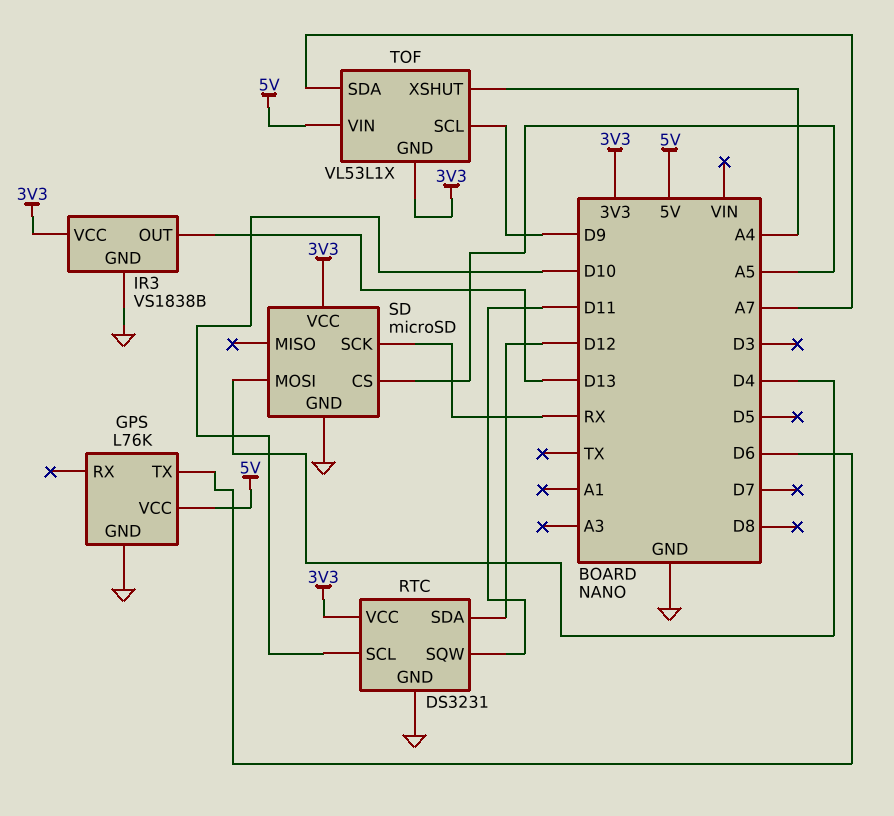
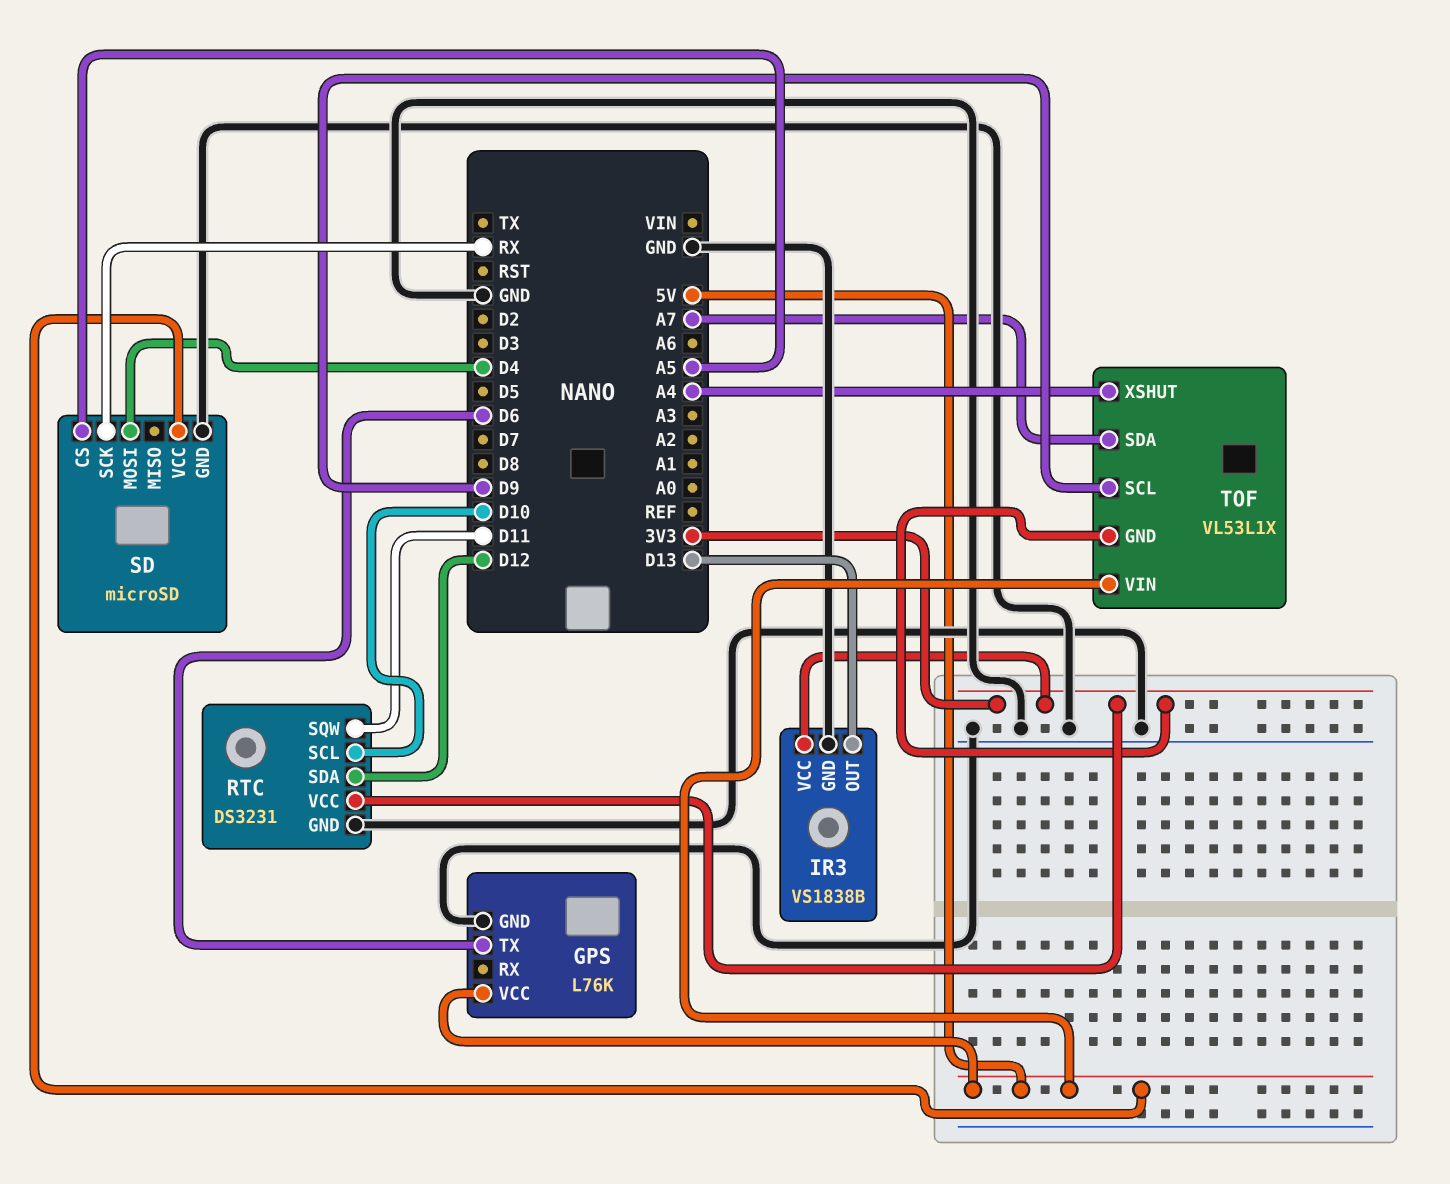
SD pin VCC: 3V3 -> 5V

